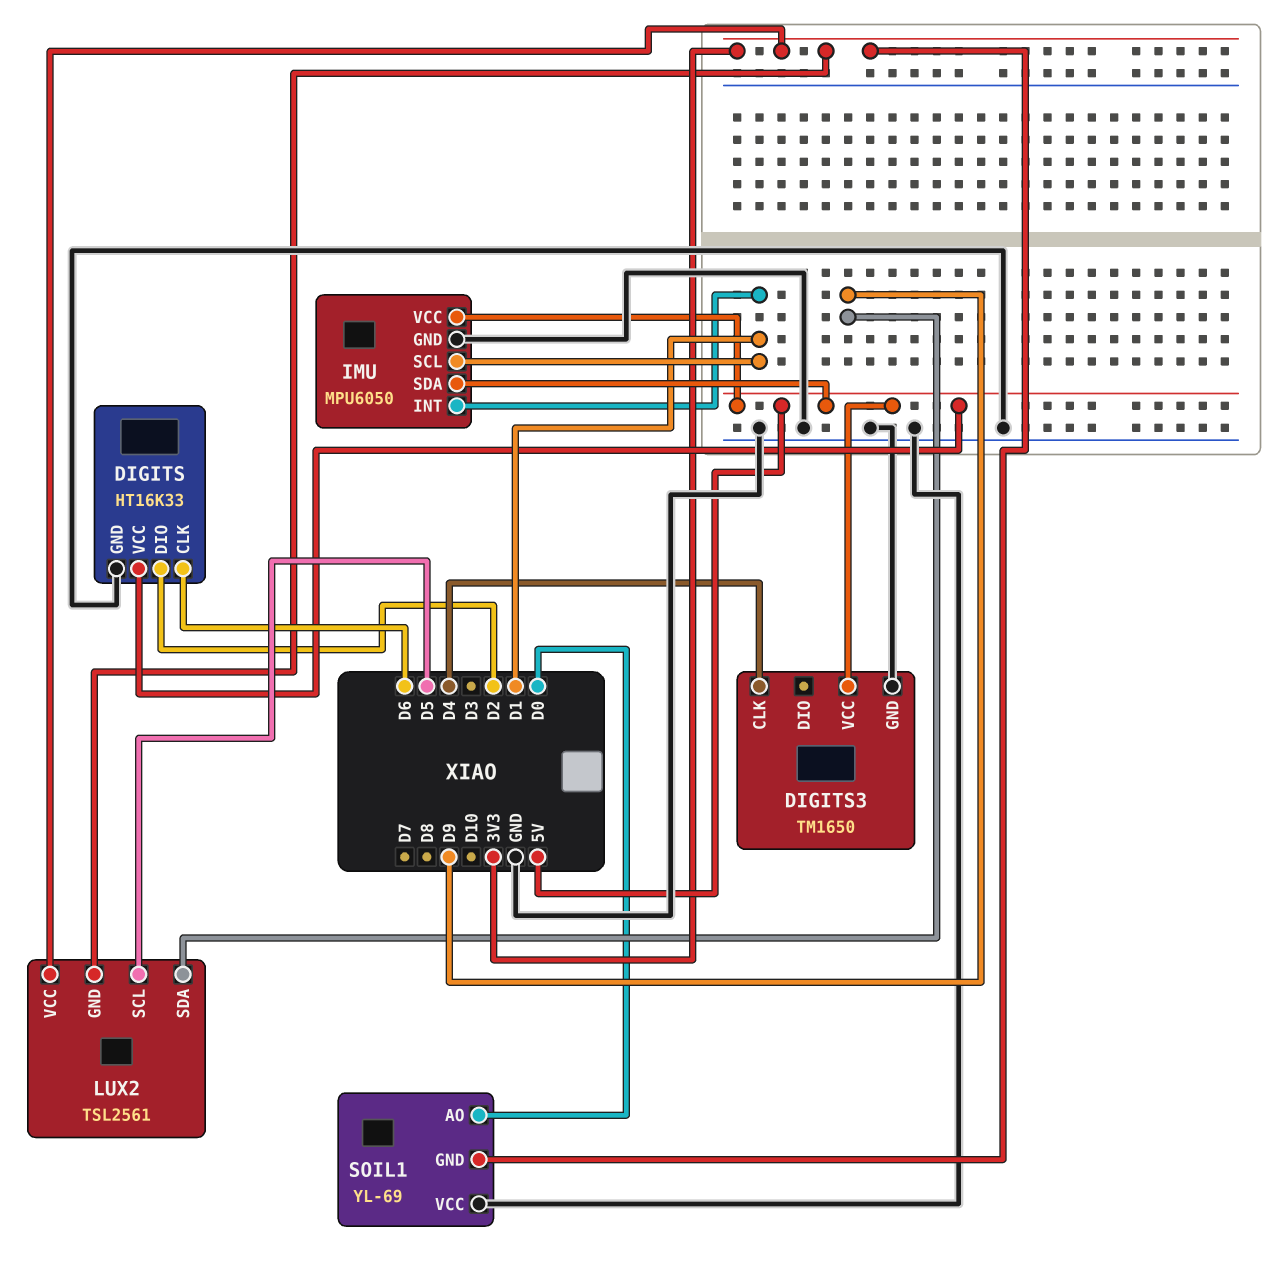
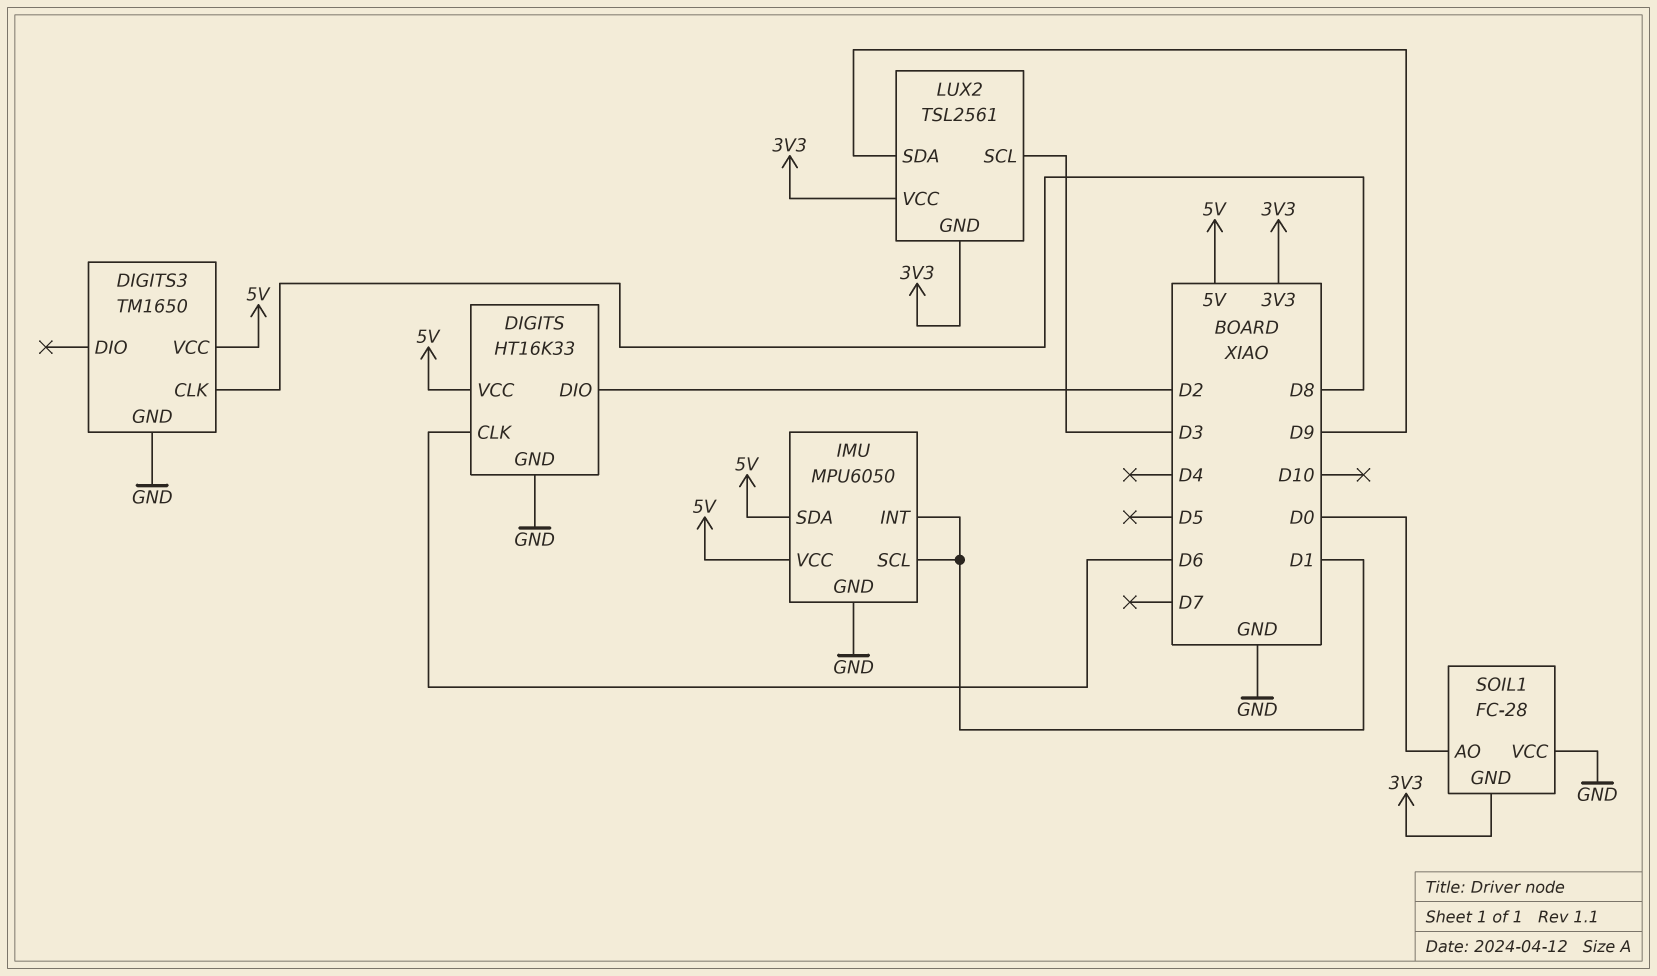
DIGITS3 pin CLK: D4 -> D8
LUX2 pin SCL: D5 -> D3
SOIL1: YL-69 -> FC-28

